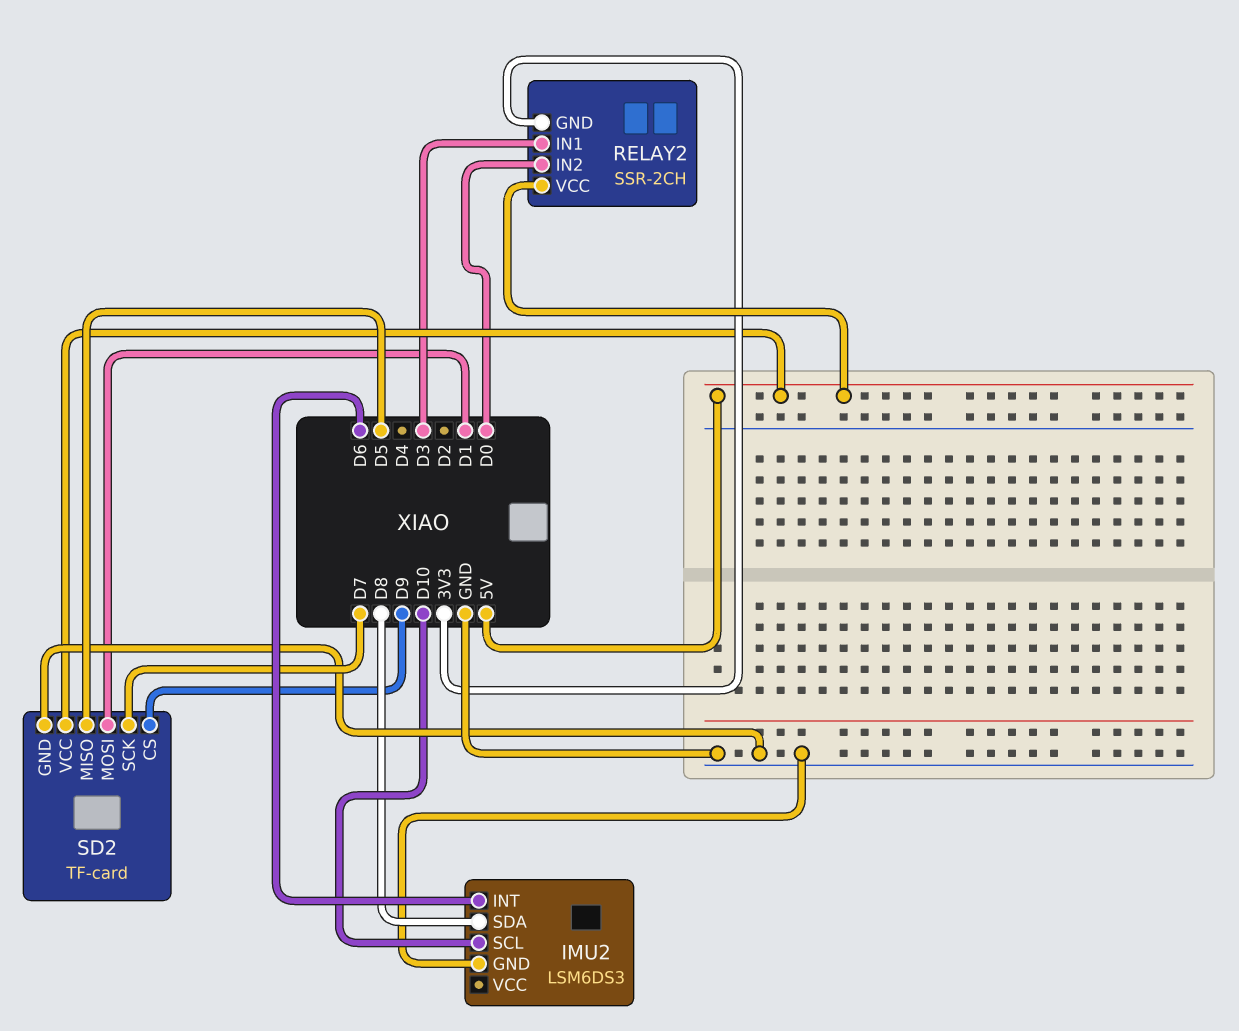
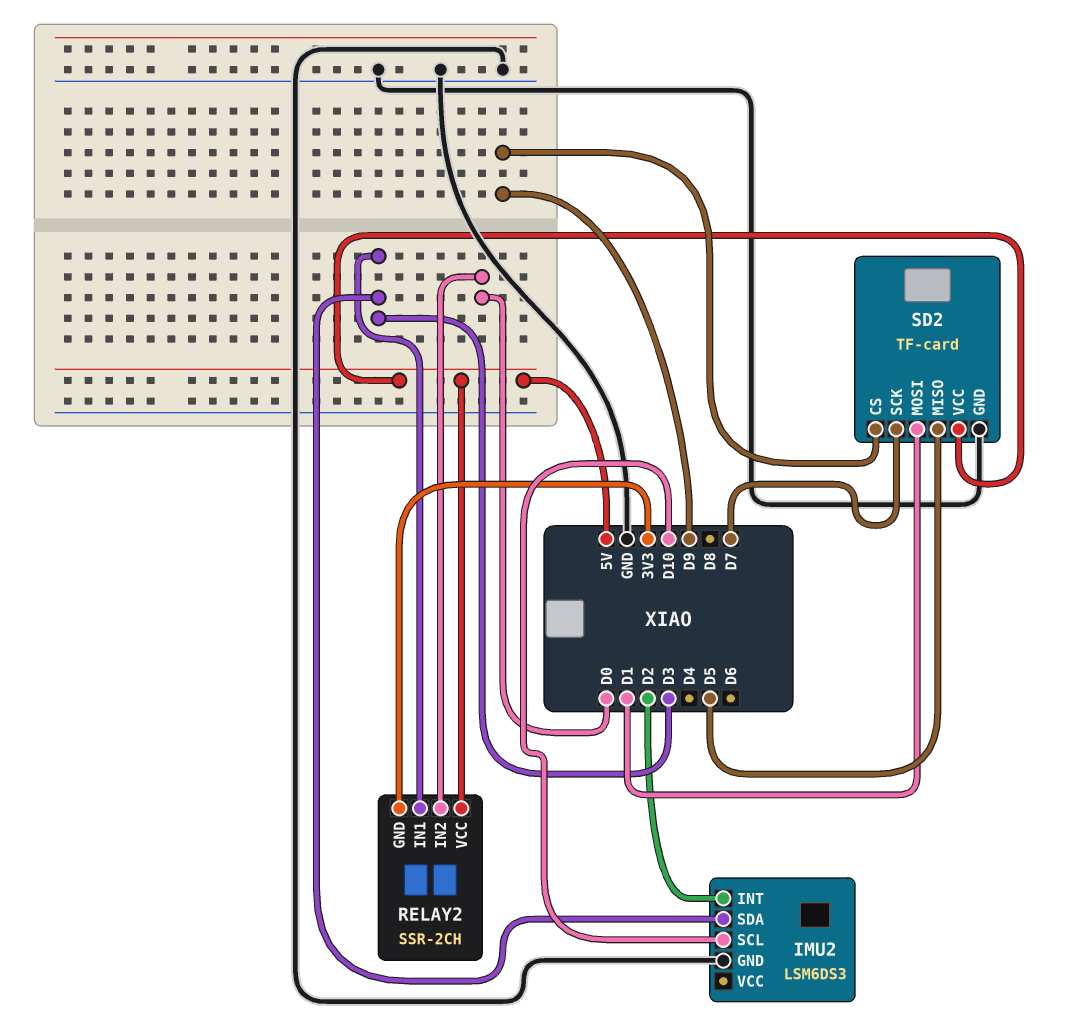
IMU2 pin INT: D6 -> D2
IMU2 pin SDA: D8 -> D3

